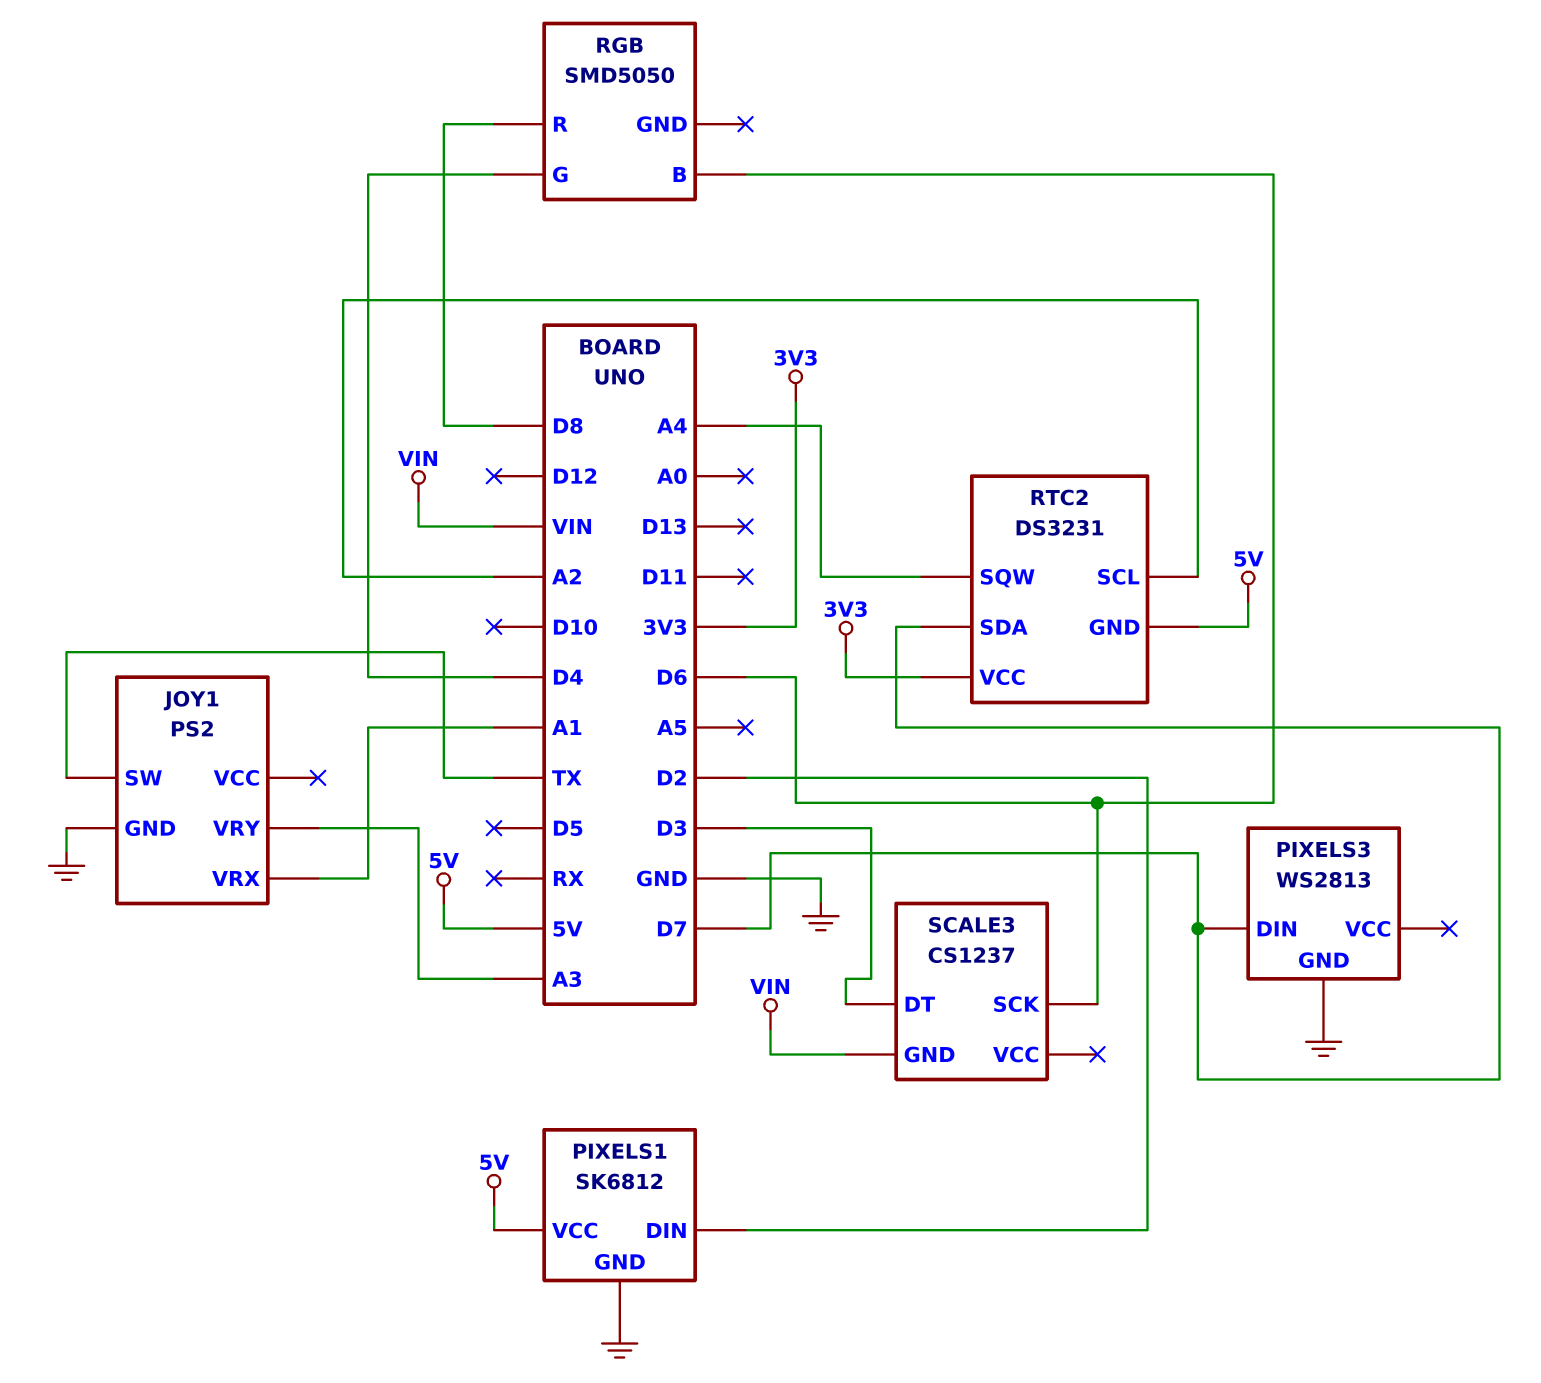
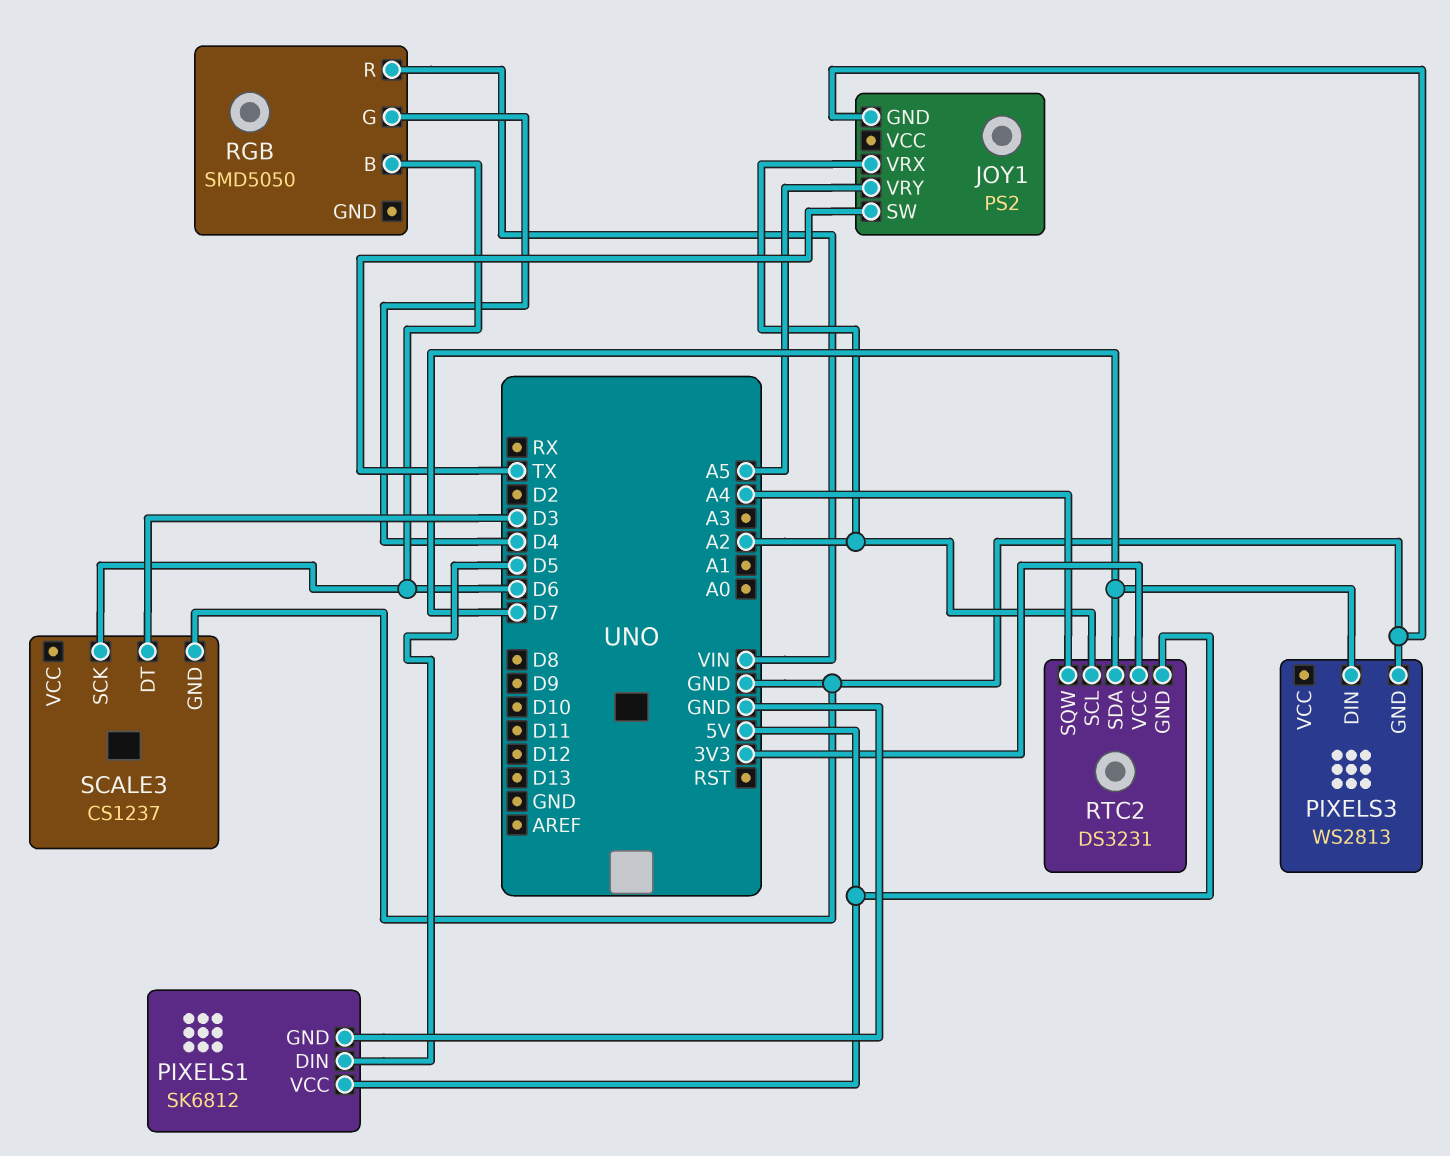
JOY1 pin VRX: A1 -> A2
JOY1 pin VRY: A3 -> A5
PIXELS1 pin DIN: D2 -> D5
RGB pin R: D8 -> VIN
SCALE3 pin GND: VIN -> GND

